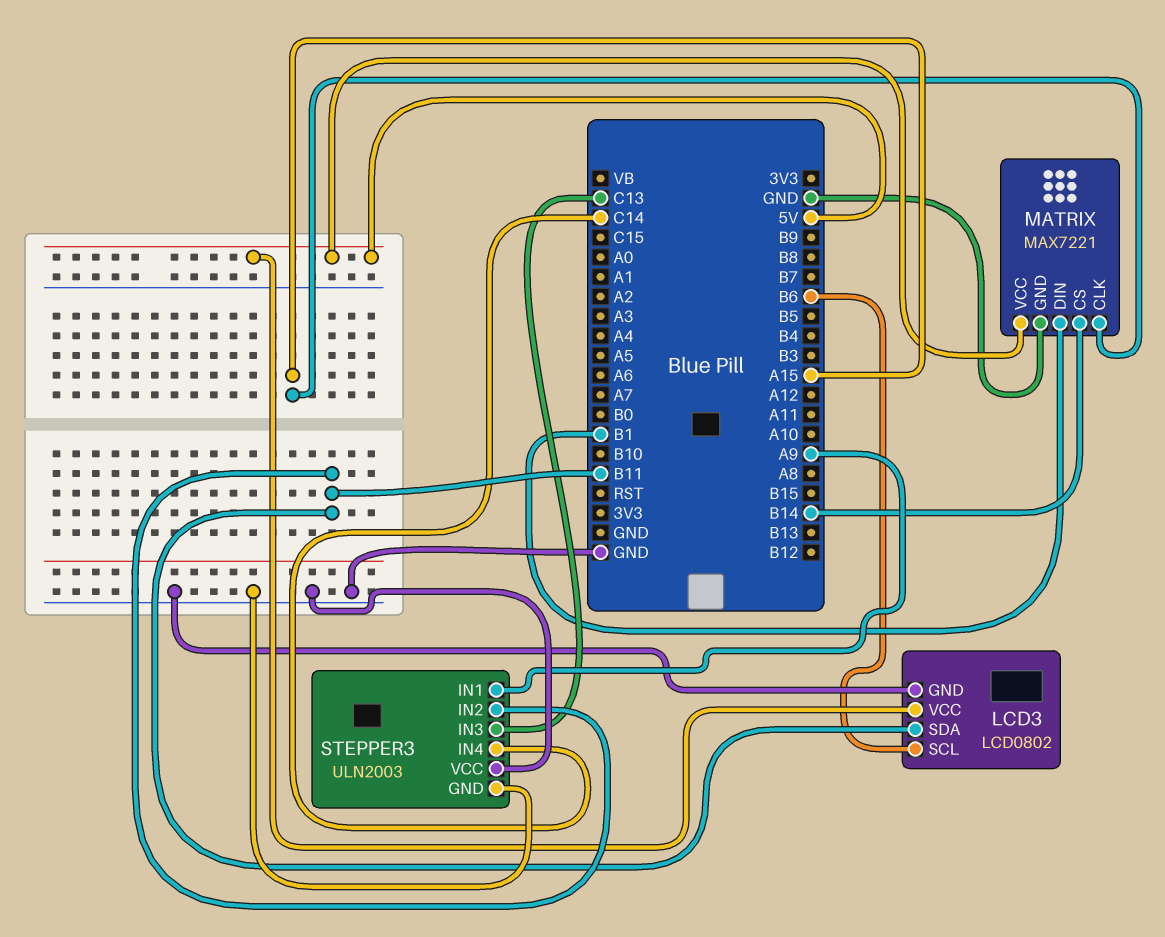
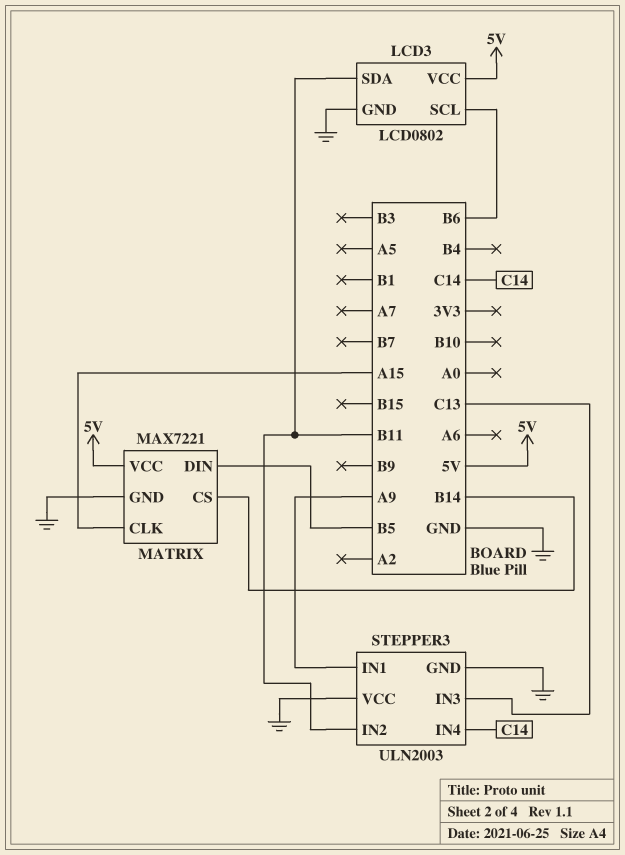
MATRIX pin DIN: B1 -> B5

